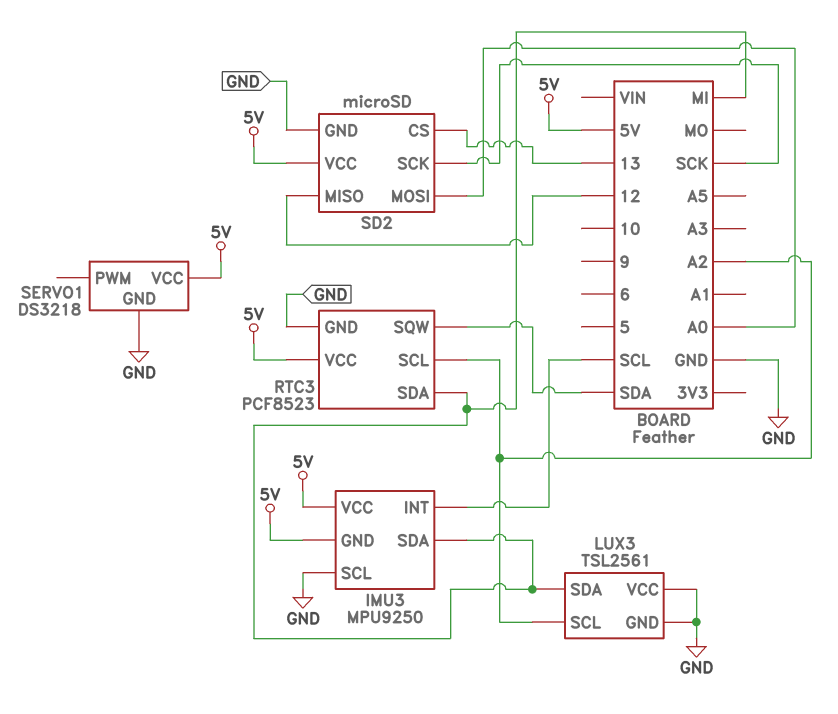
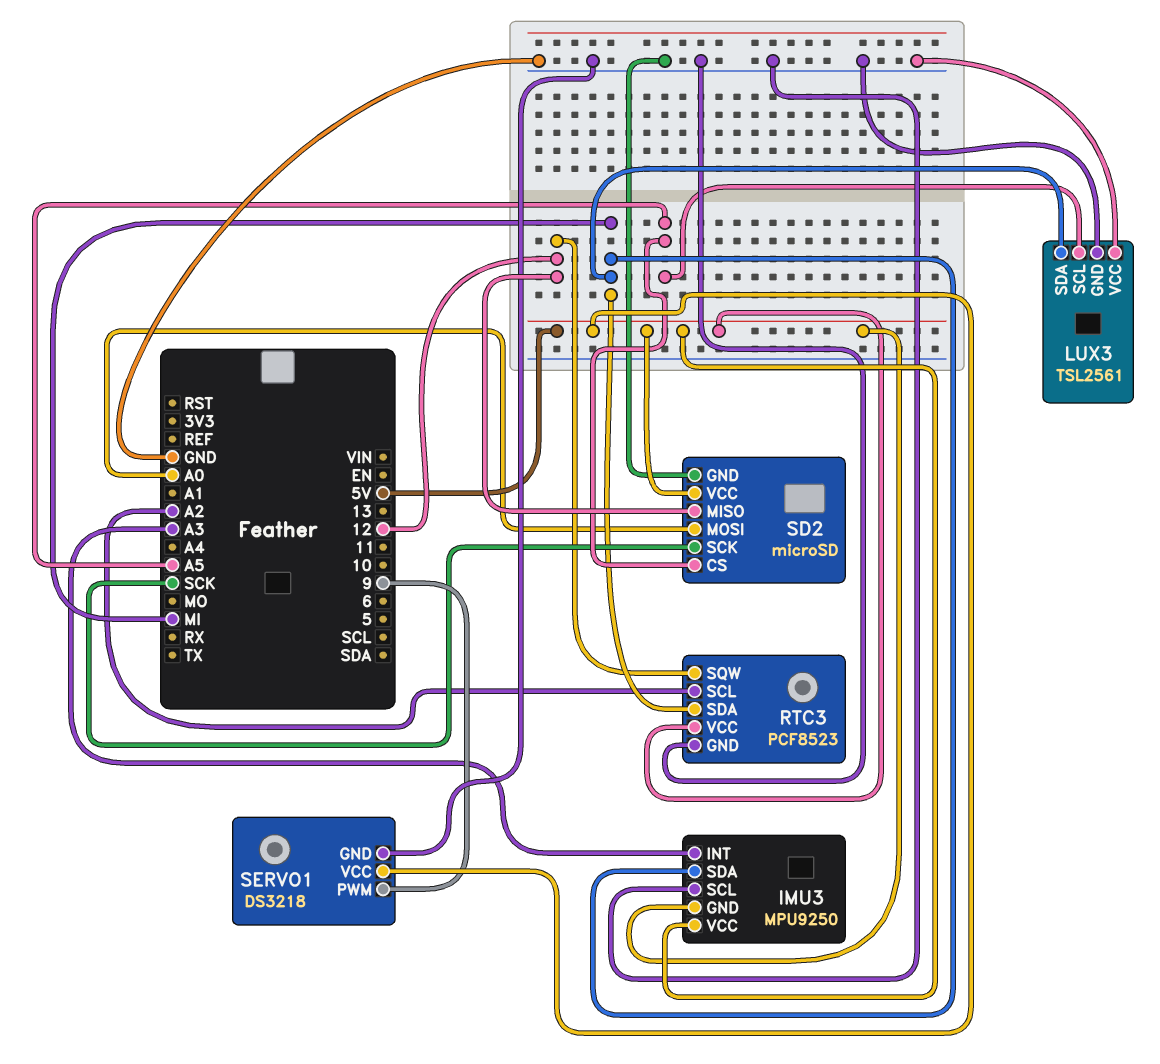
IMU3 pin INT: SCL -> A3
LUX3 pin SCL: A2 -> A5
RTC3 pin SQW: SDA -> 12
SD2 pin CS: 13 -> A5
SERVO1 pin PWM: none -> 9

